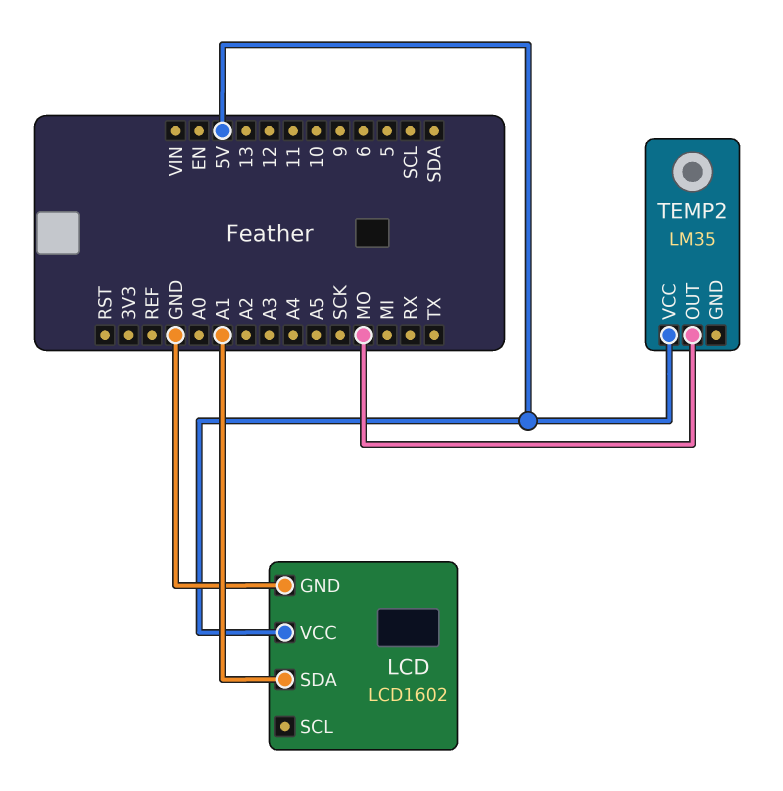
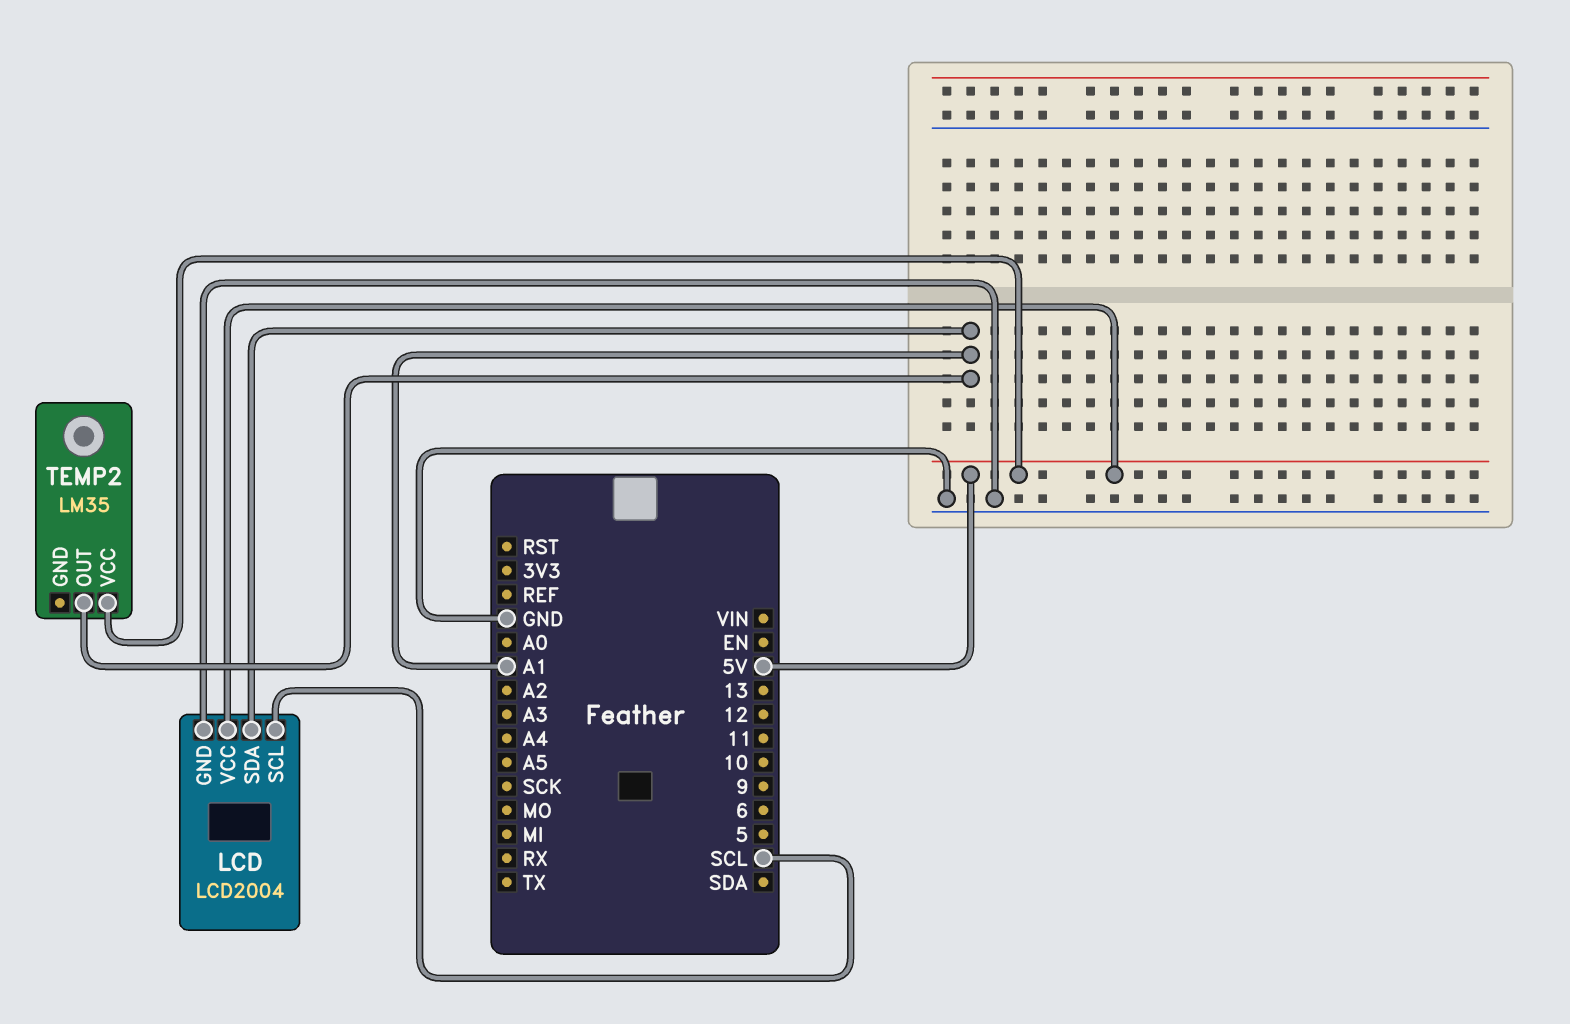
LCD: LCD1602 -> LCD2004
LCD pin SCL: none -> SCL
TEMP2 pin OUT: MO -> A1

